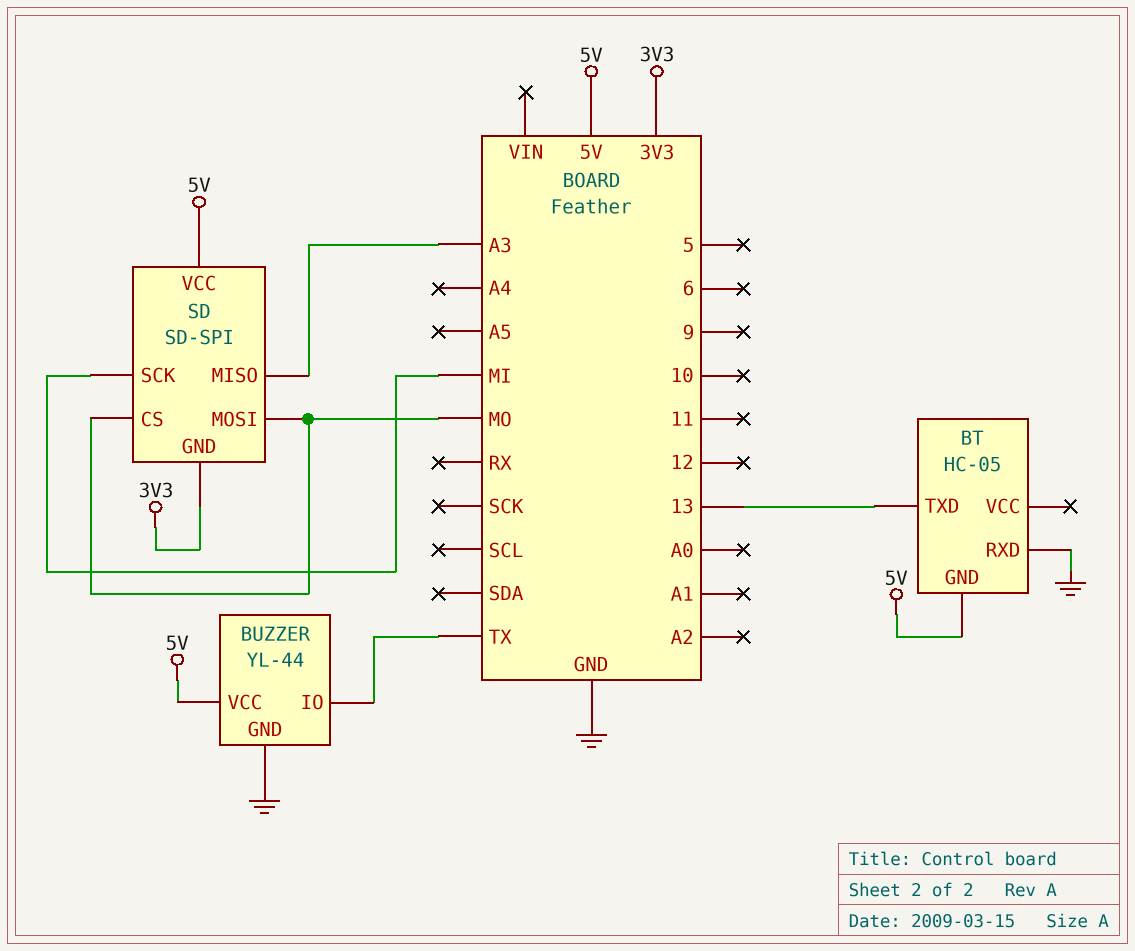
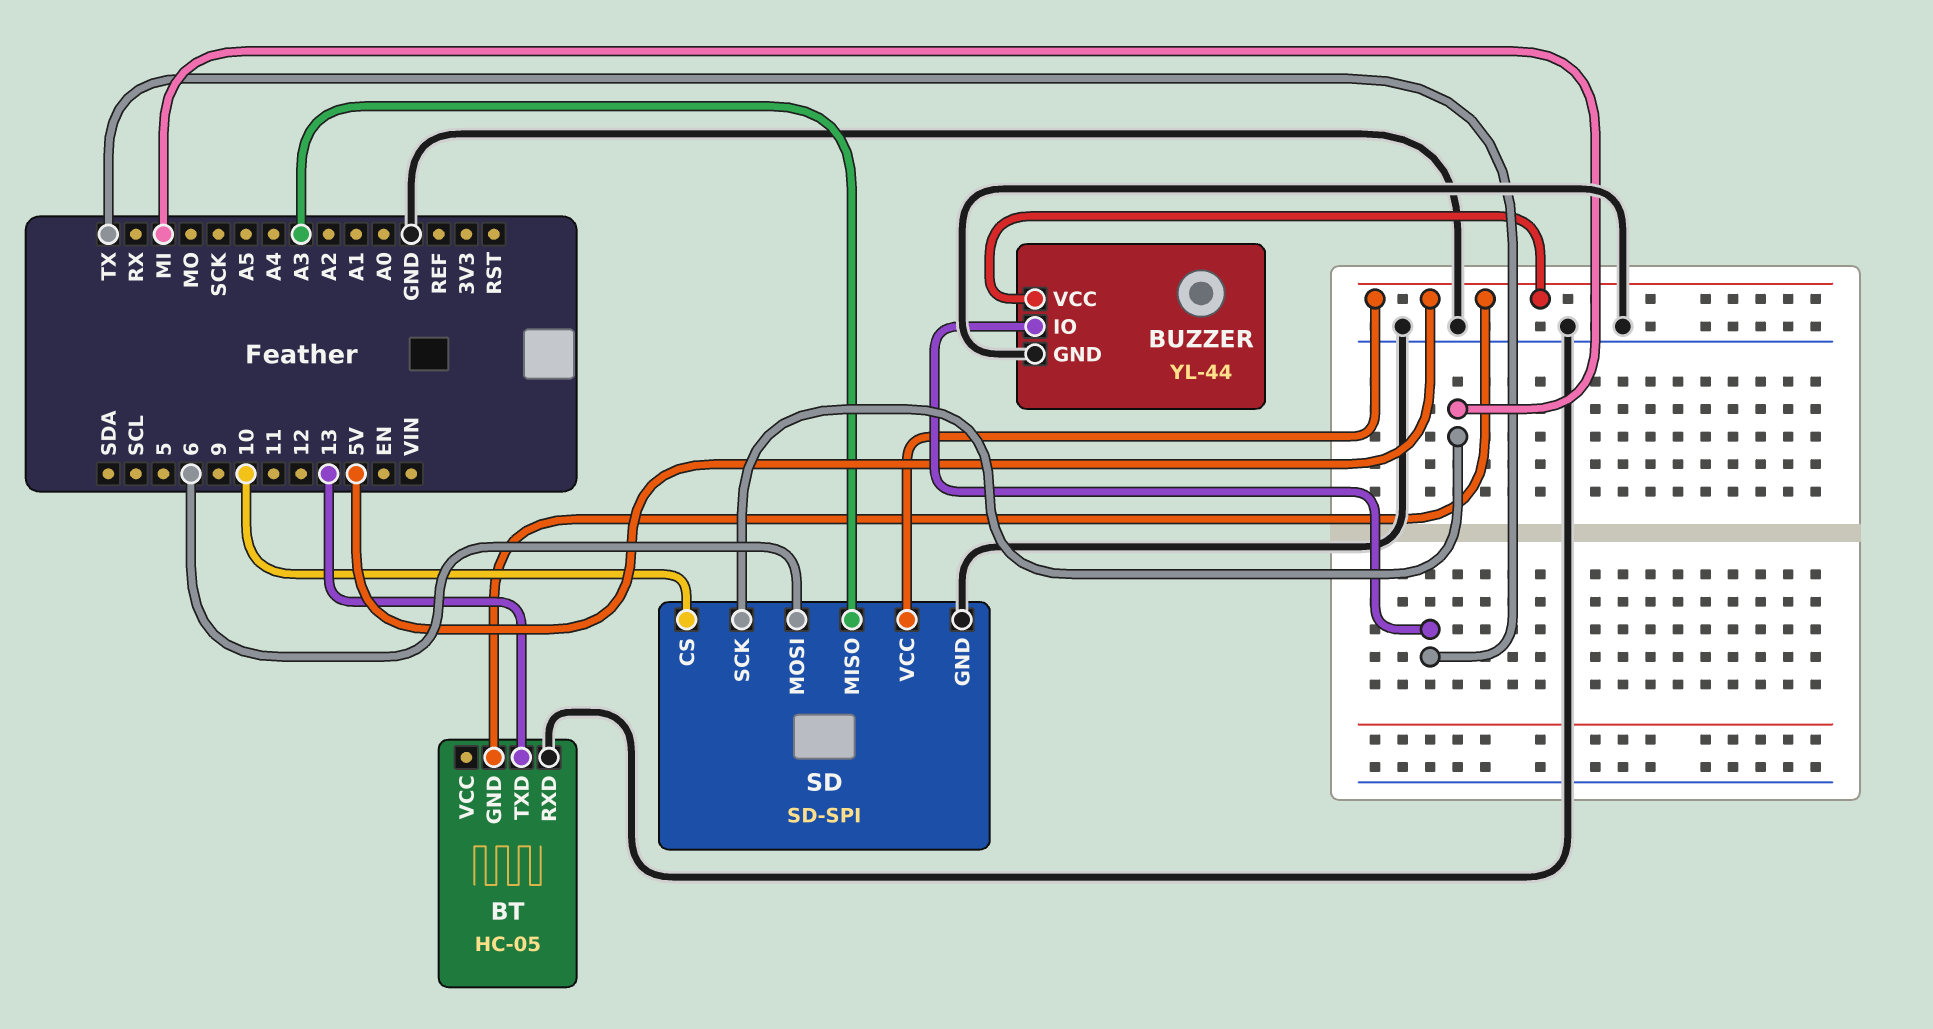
SD pin CS: MO -> 10
SD pin GND: 3V3 -> GND
SD pin MOSI: MO -> 6

